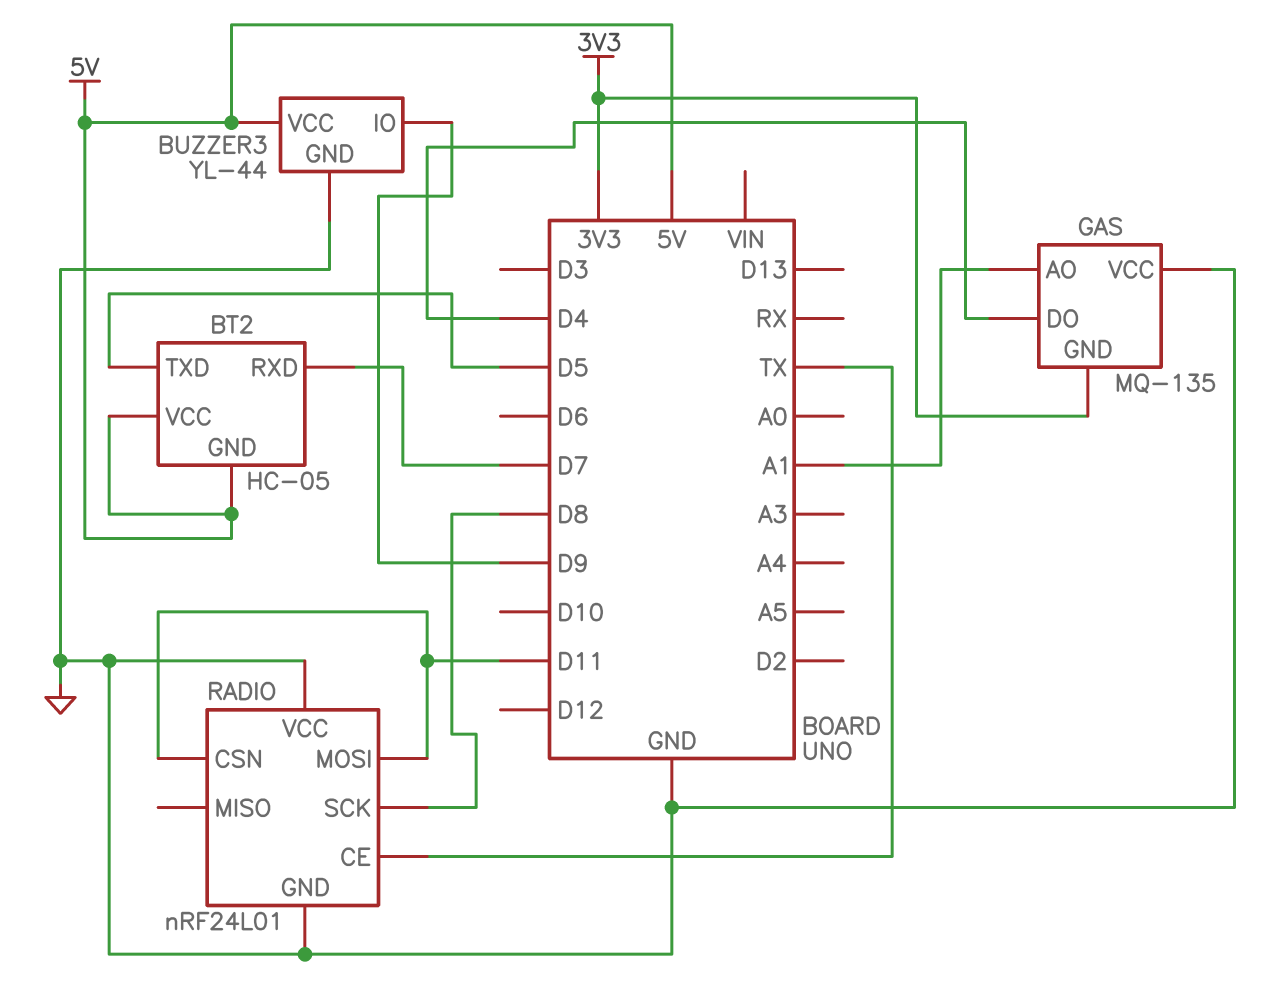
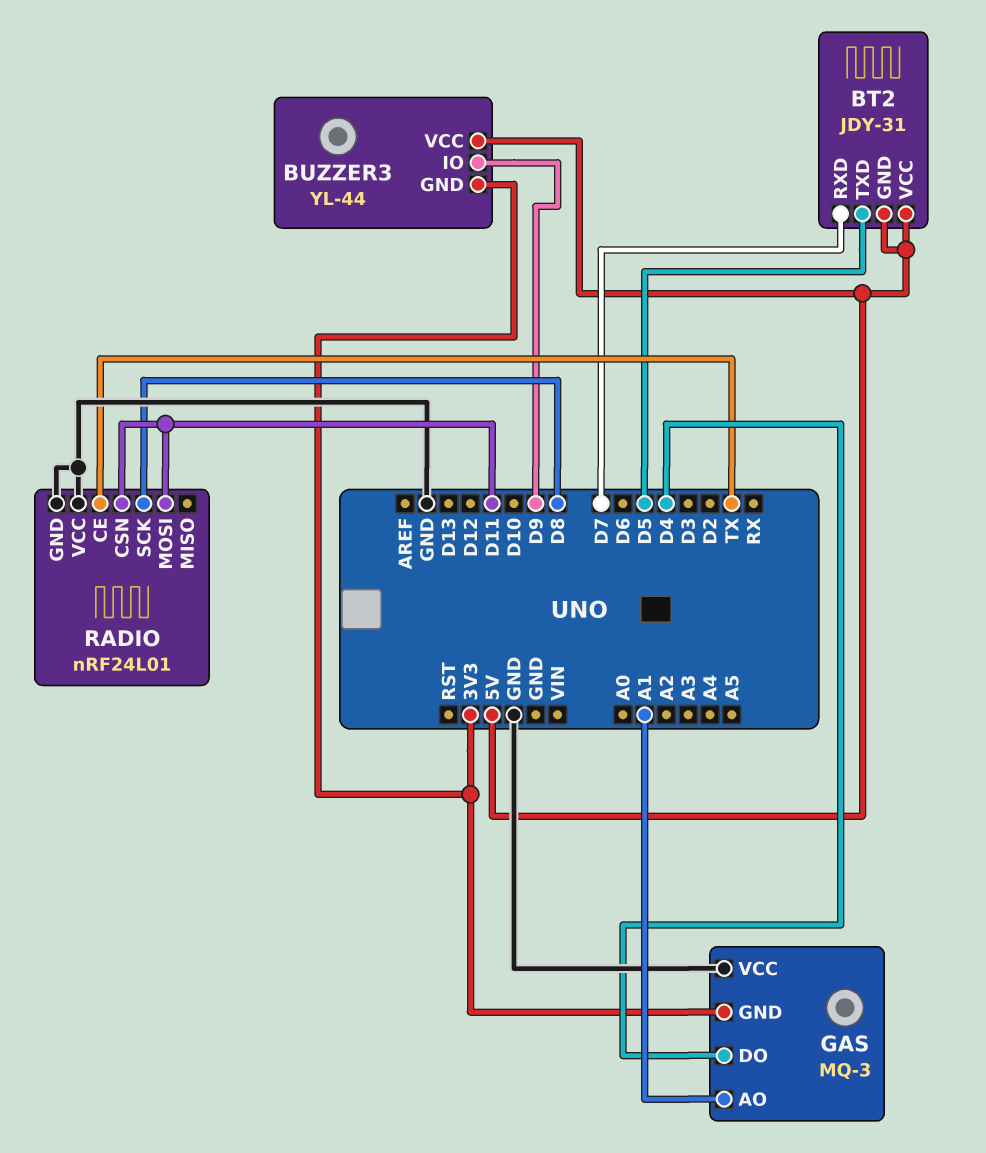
BT2: HC-05 -> JDY-31
BUZZER3 pin GND: GND -> 3V3
GAS: MQ-135 -> MQ-3

